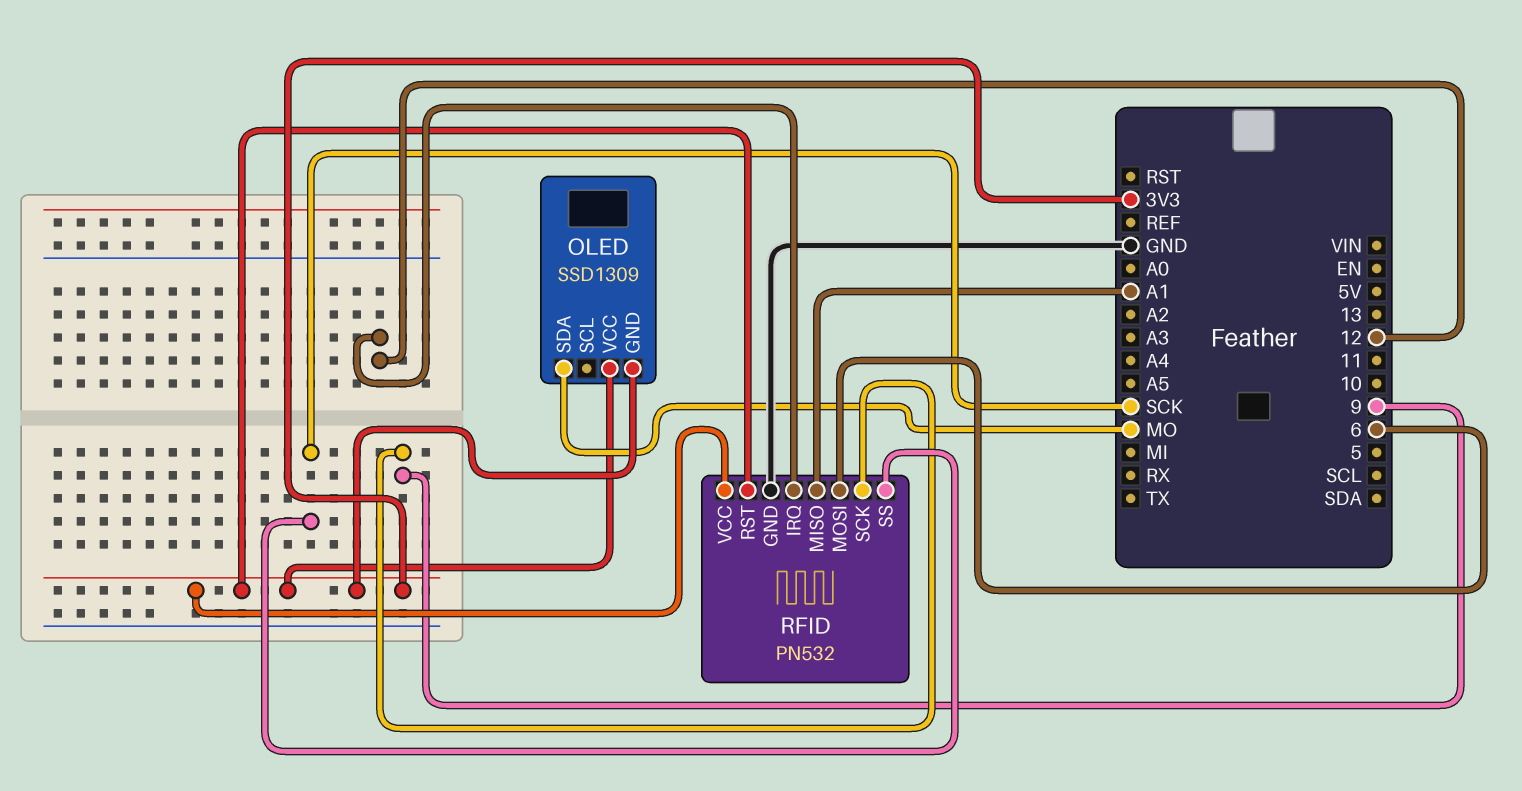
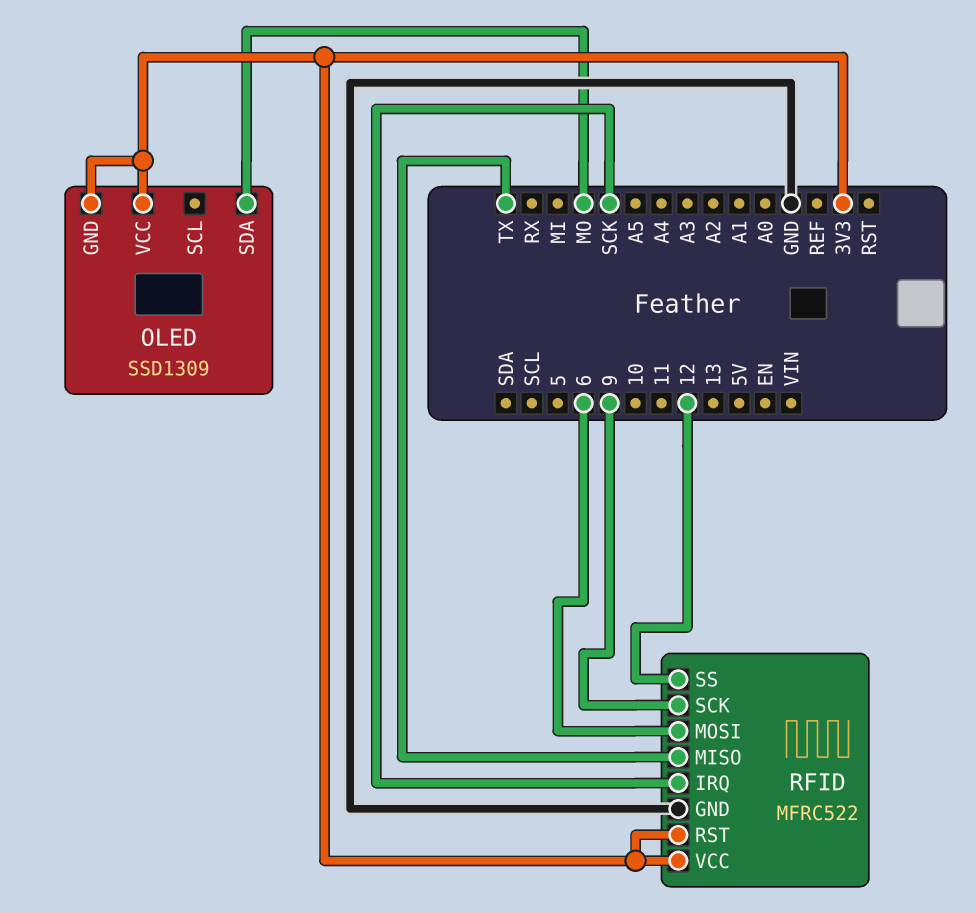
RFID: PN532 -> MFRC522
RFID pin IRQ: 12 -> SCK
RFID pin MISO: A1 -> TX
RFID pin SS: SCK -> 12

